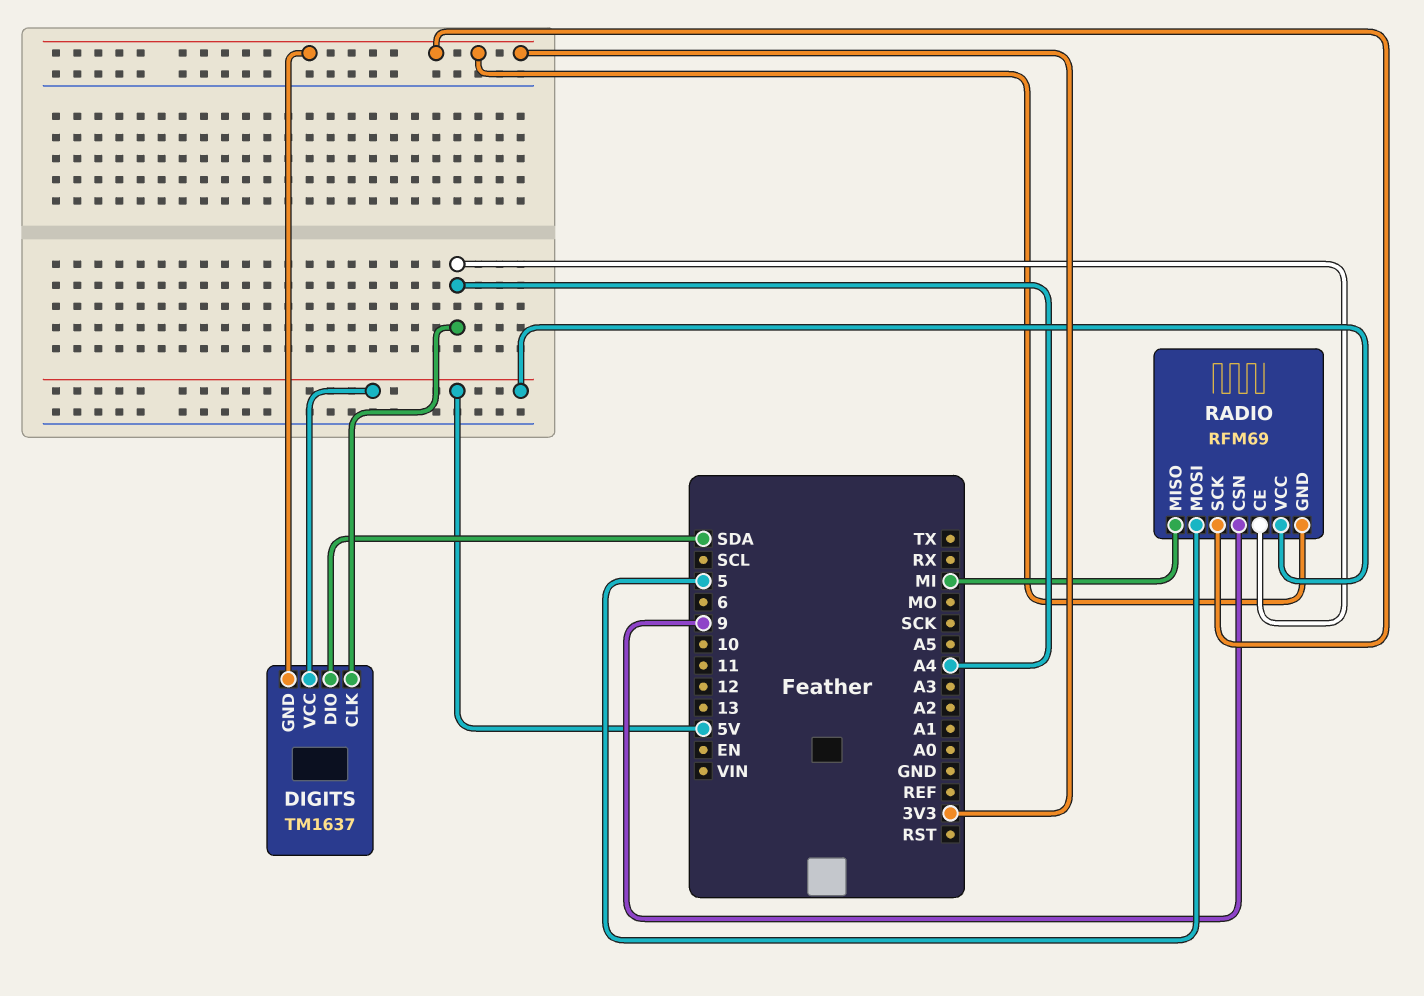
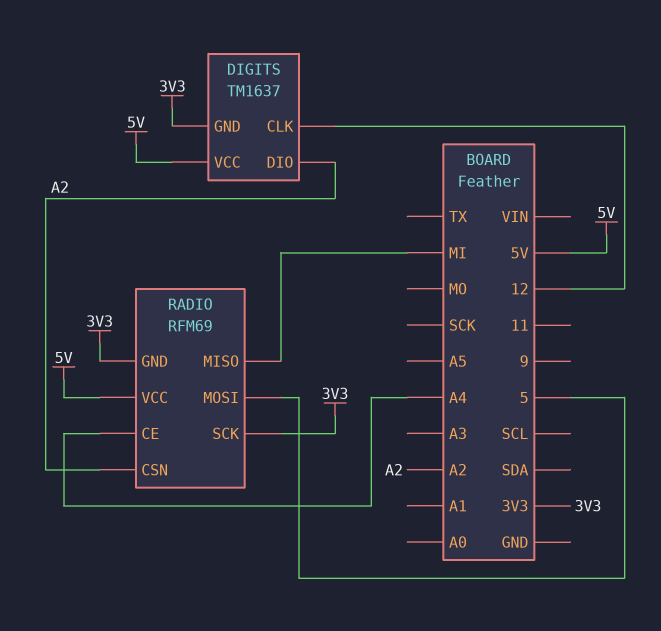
DIGITS pin CLK: A4 -> 12
DIGITS pin DIO: SDA -> A2
RADIO pin CSN: 9 -> A2

